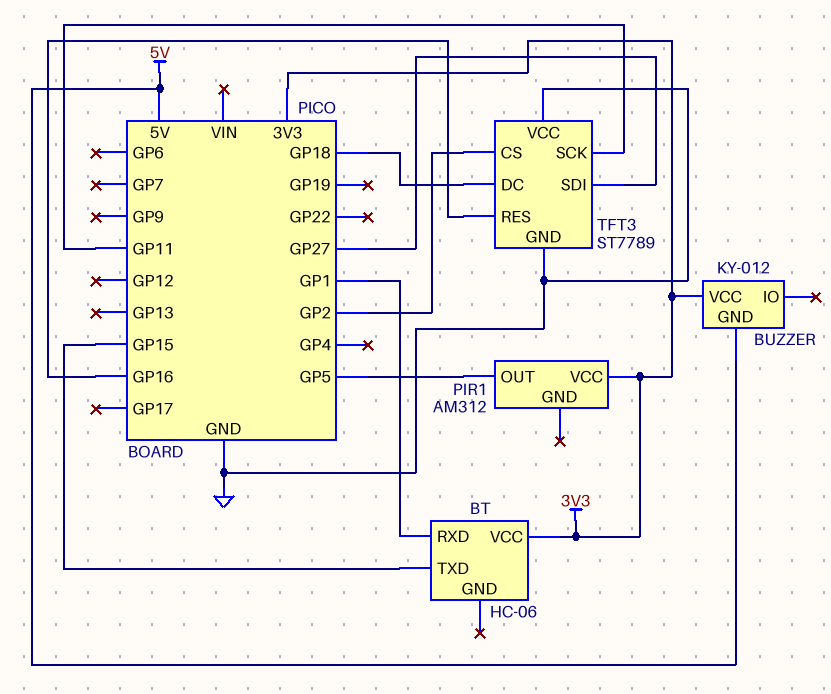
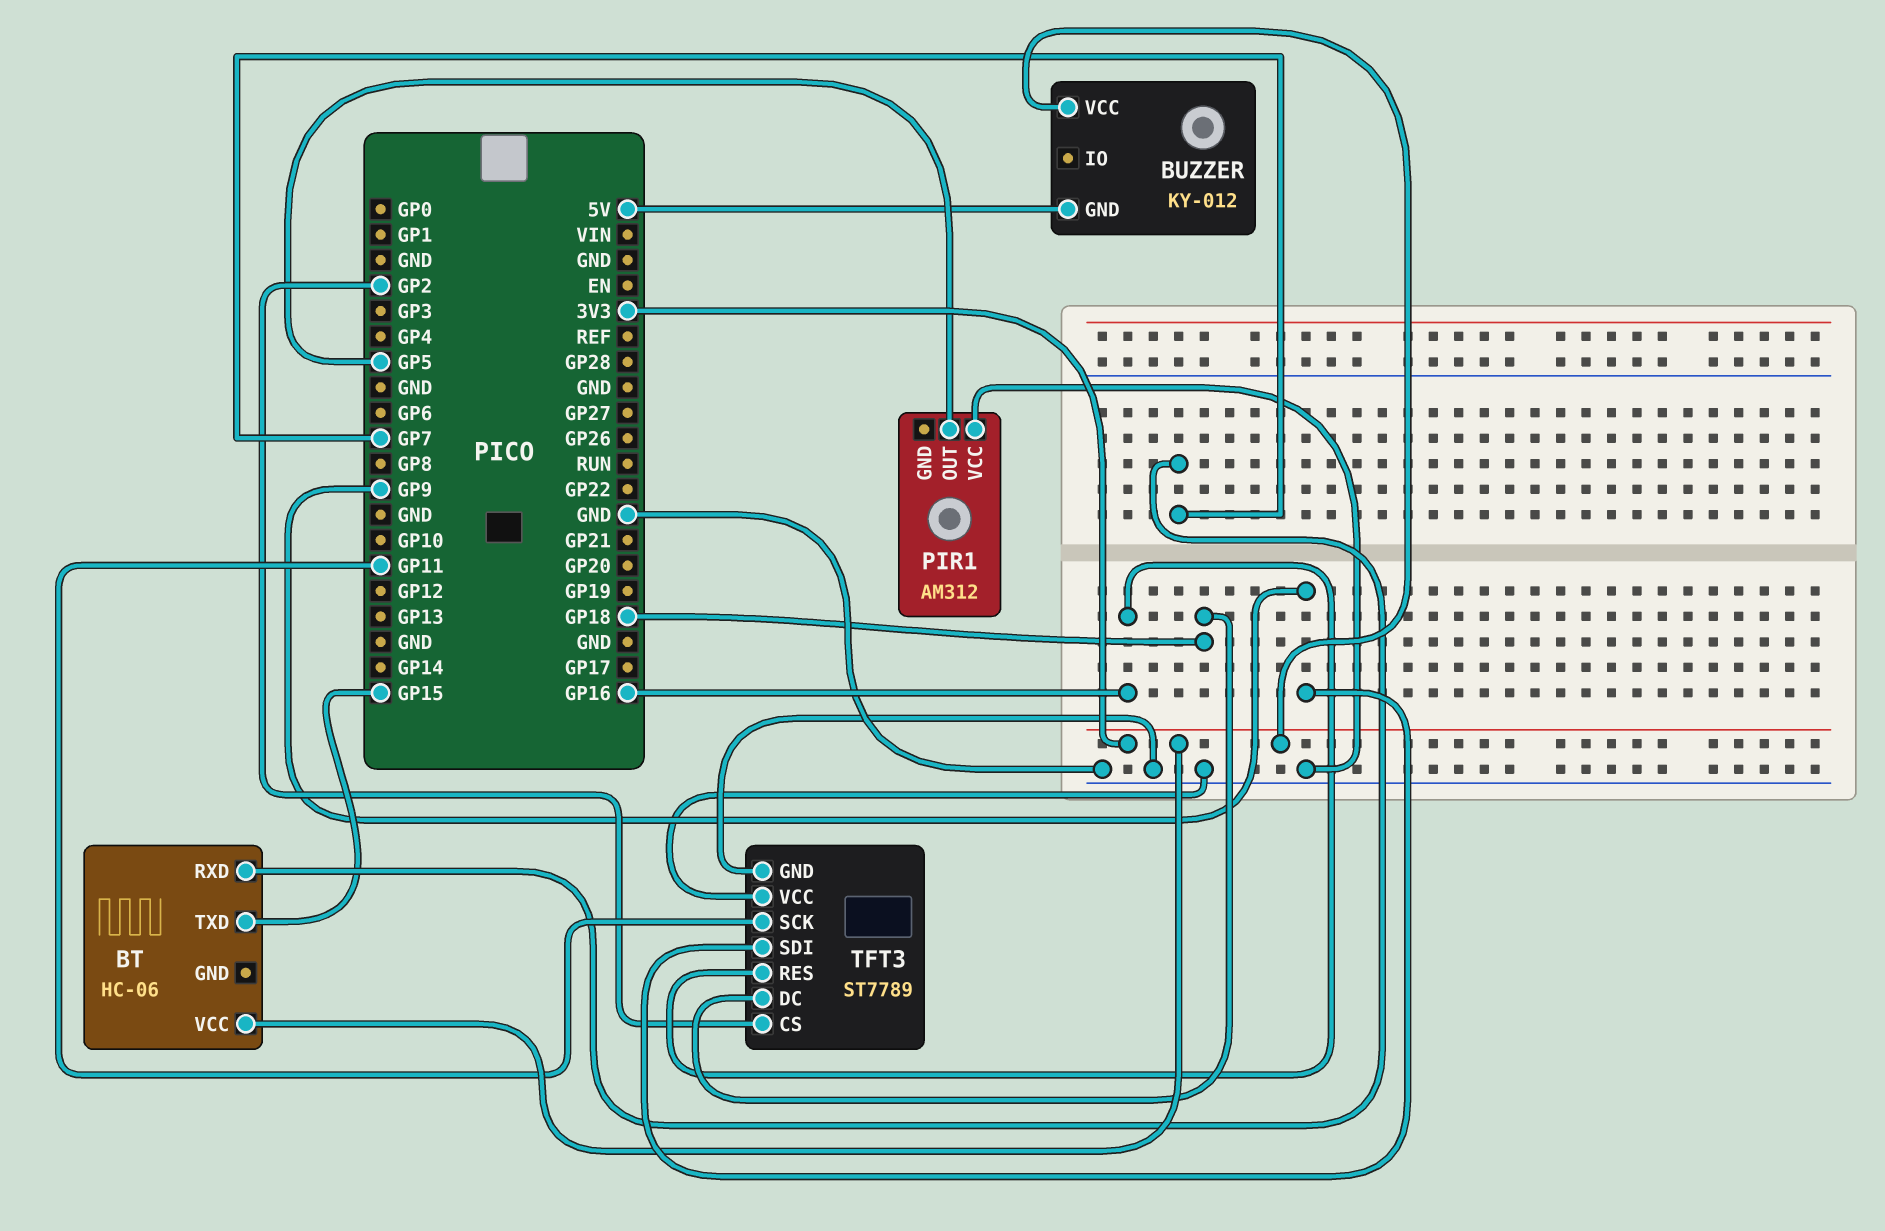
BT pin RXD: GP1 -> GP7
PIR1 pin VCC: 3V3 -> GND
TFT3 pin SDI: GP27 -> GP9

